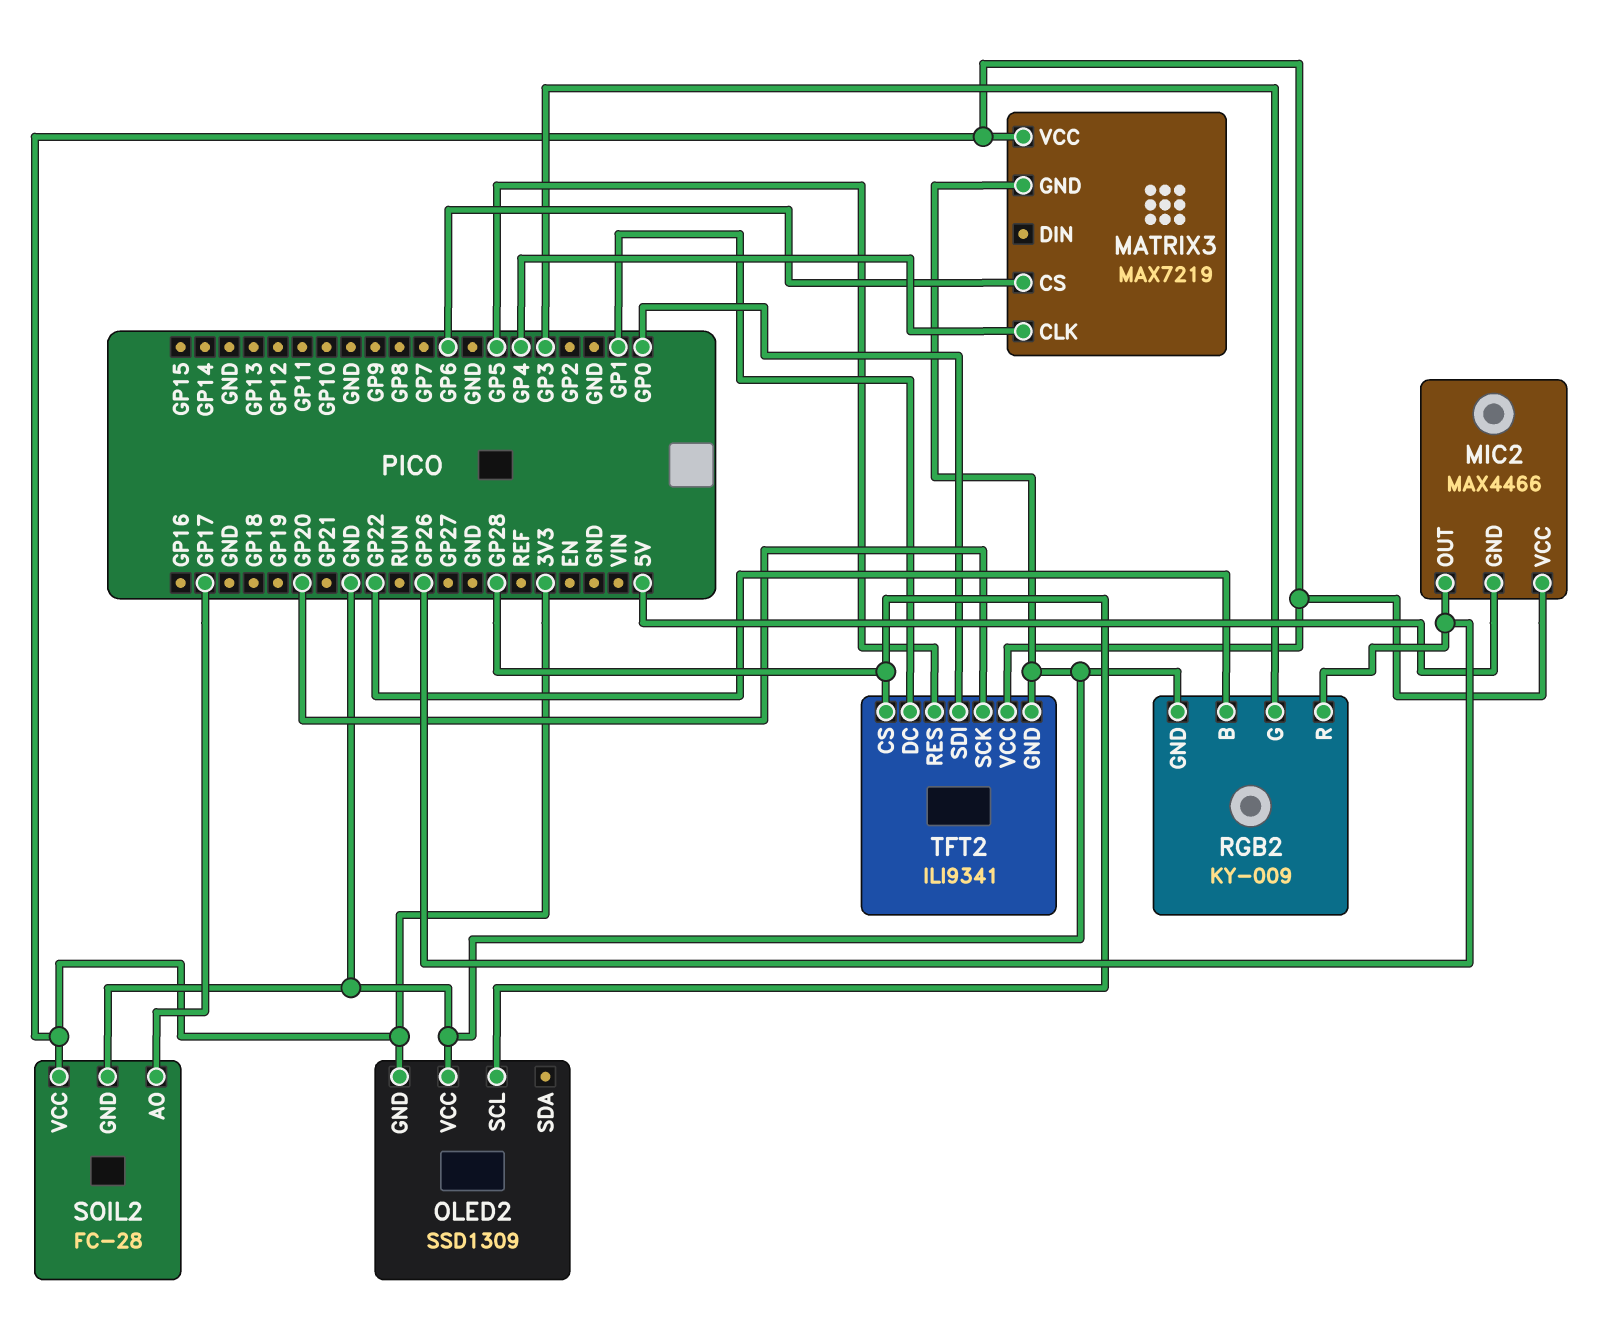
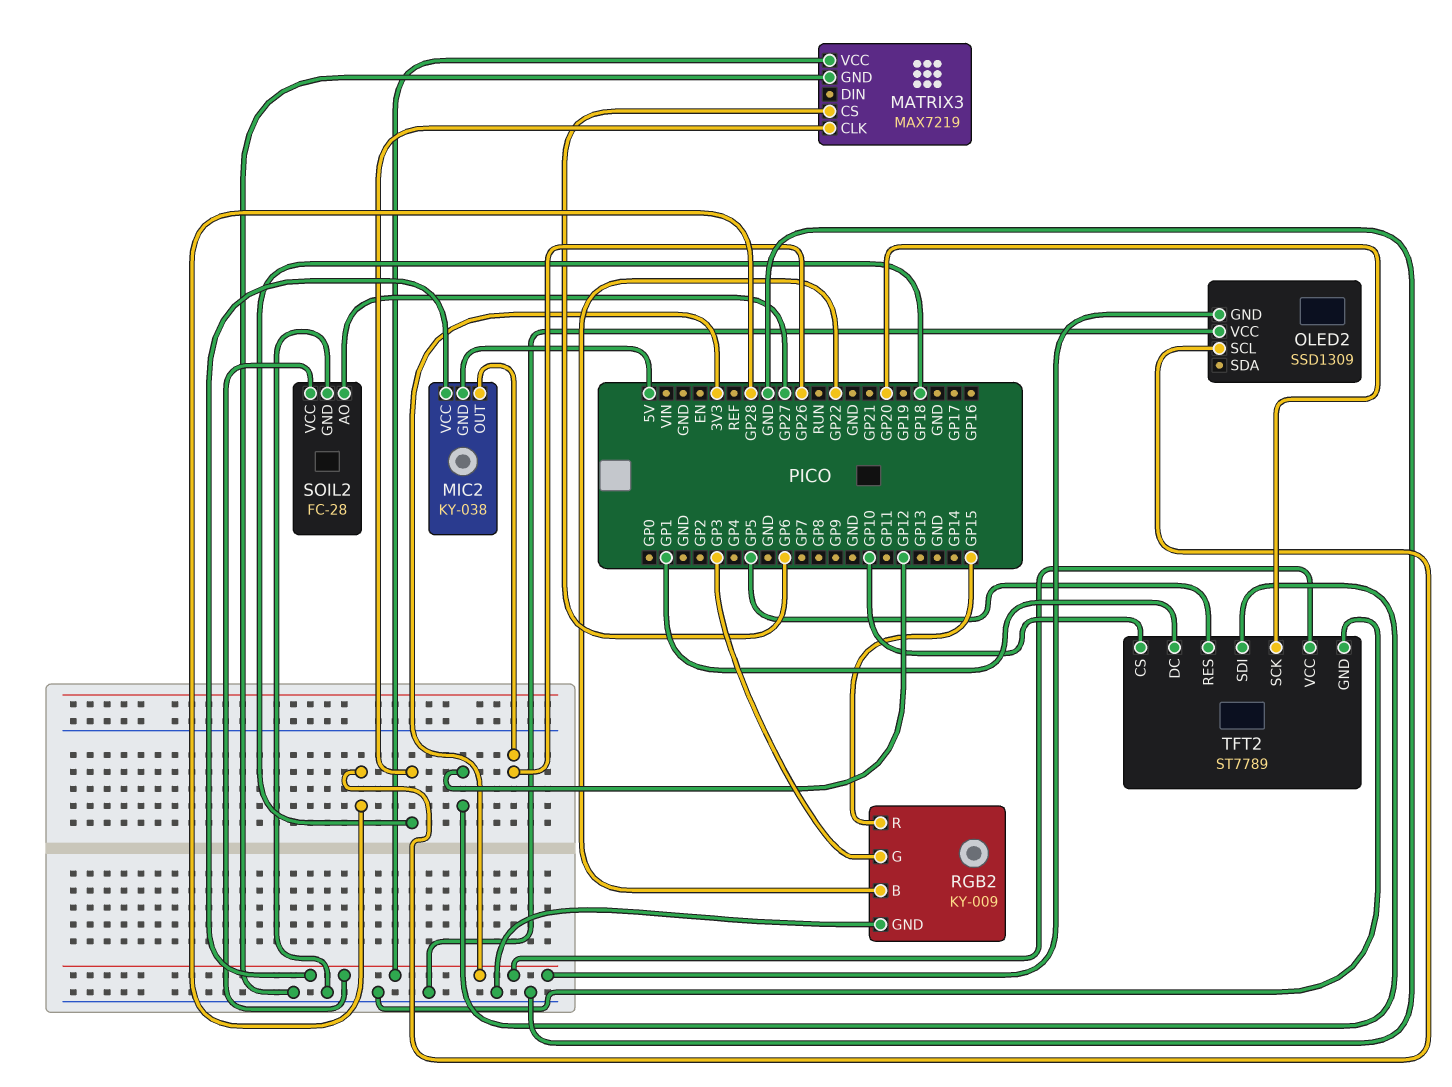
MATRIX3 pin CLK: GP4 -> GP18
MIC2: MAX4466 -> KY-038
RGB2 pin R: GP26 -> GP15
SOIL2 pin AO: GP17 -> GP27
TFT2: ILI9341 -> ST7789
TFT2 pin CS: GP28 -> GP10
TFT2 pin SDI: GP0 -> GP12

